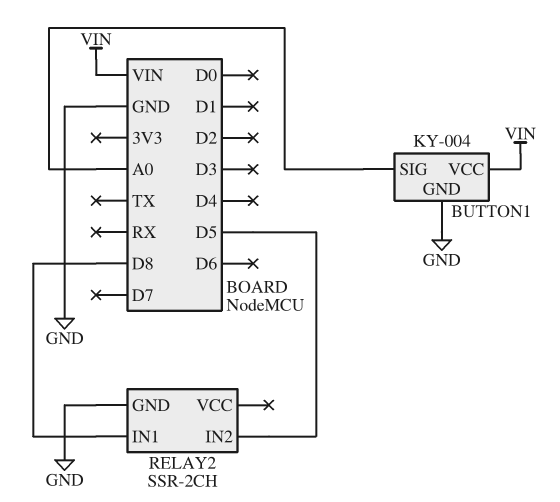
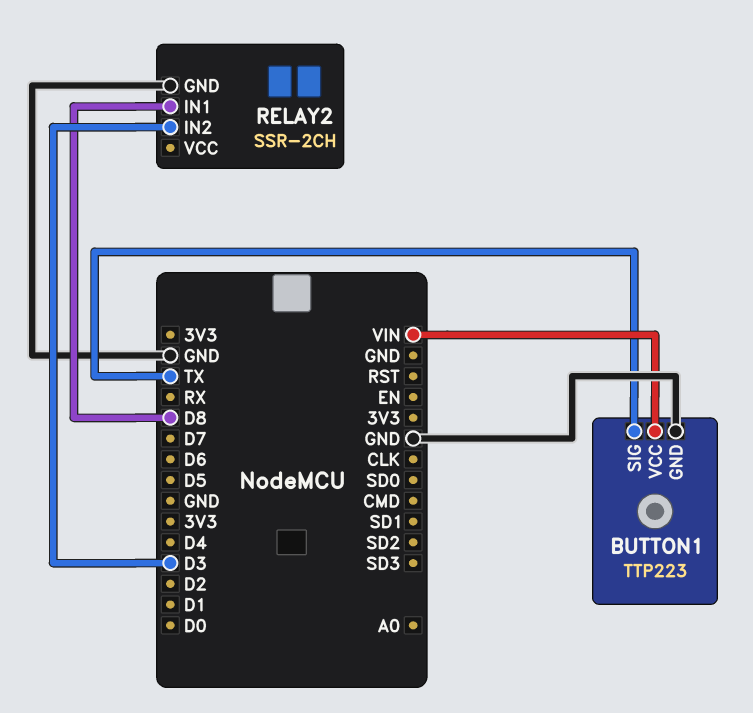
BUTTON1: KY-004 -> TTP223
BUTTON1 pin SIG: A0 -> TX
RELAY2 pin IN2: D5 -> D3

